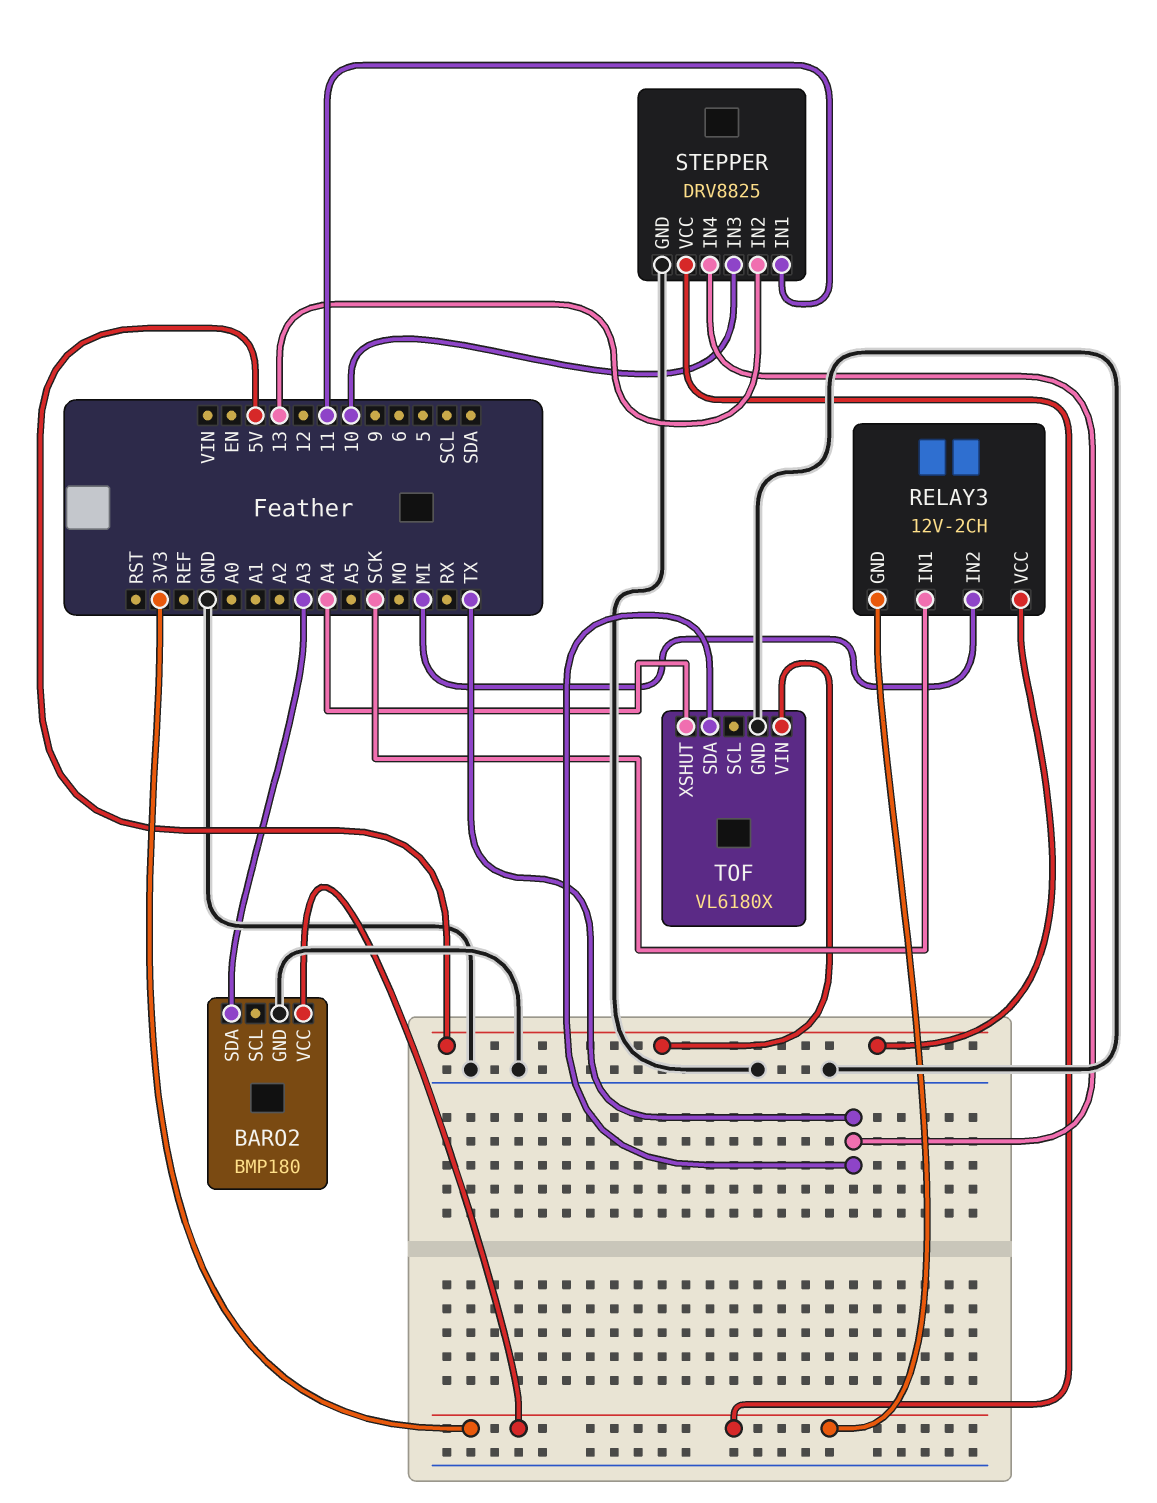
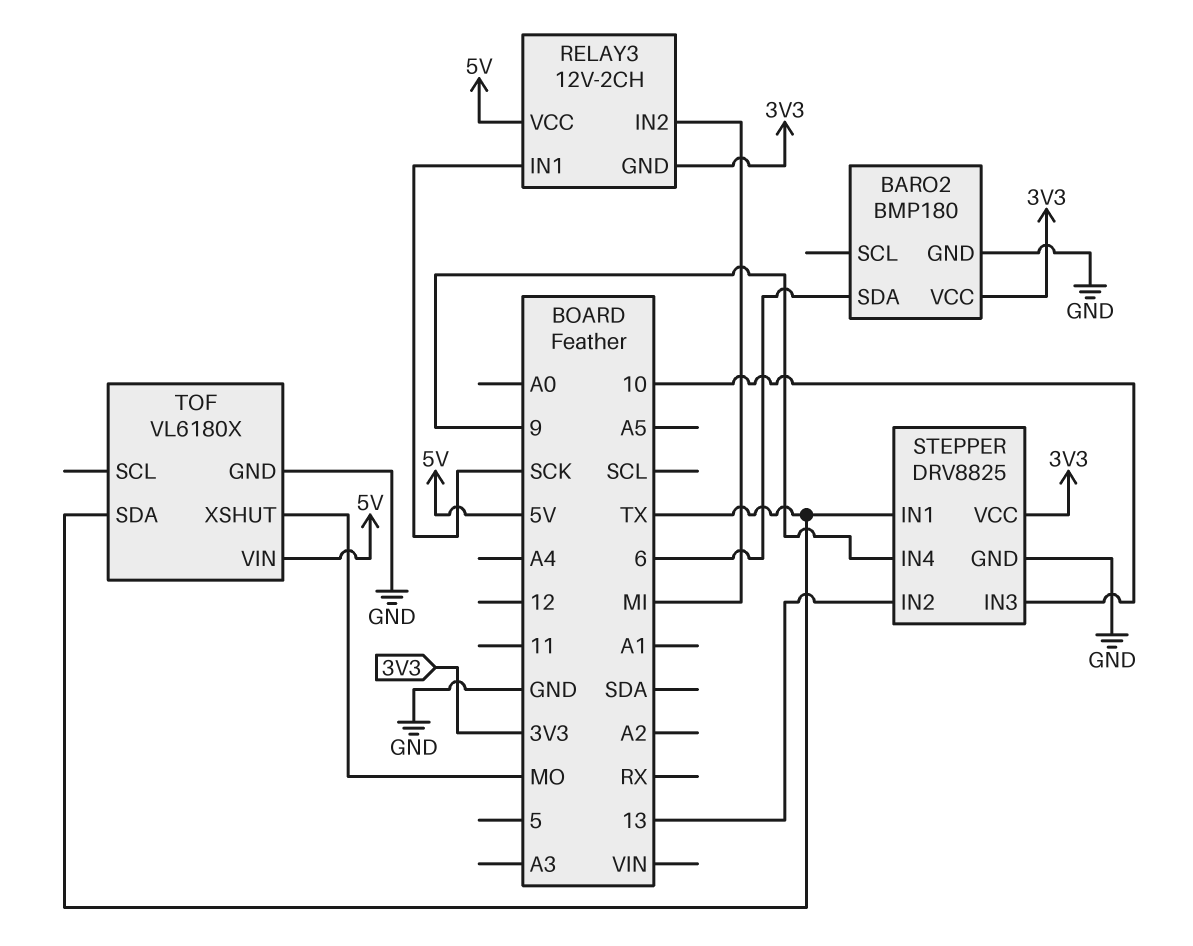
BARO2 pin SDA: A3 -> 6
STEPPER pin IN1: 11 -> TX
STEPPER pin IN4: TX -> 9
TOF pin XSHUT: A4 -> MO

